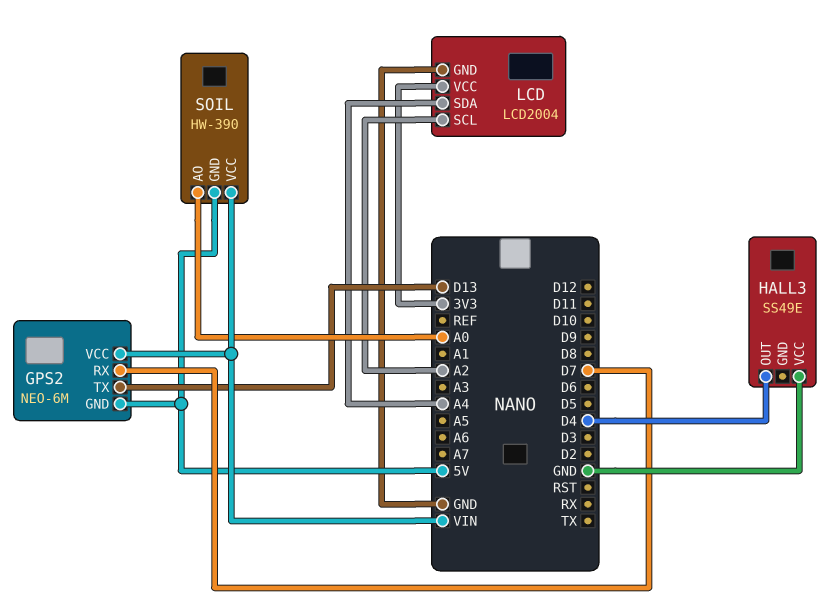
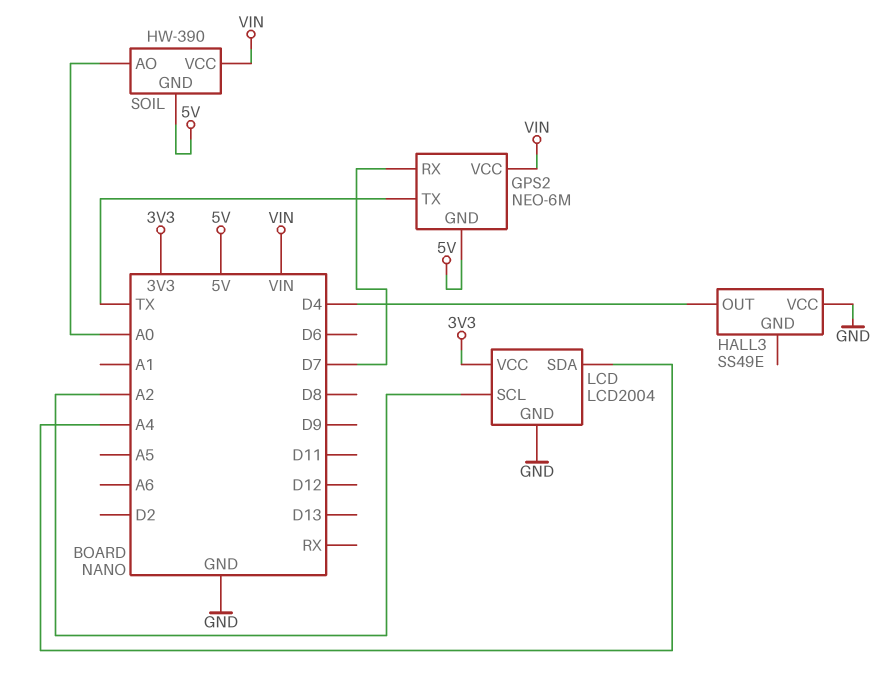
GPS2 pin TX: D13 -> TX

